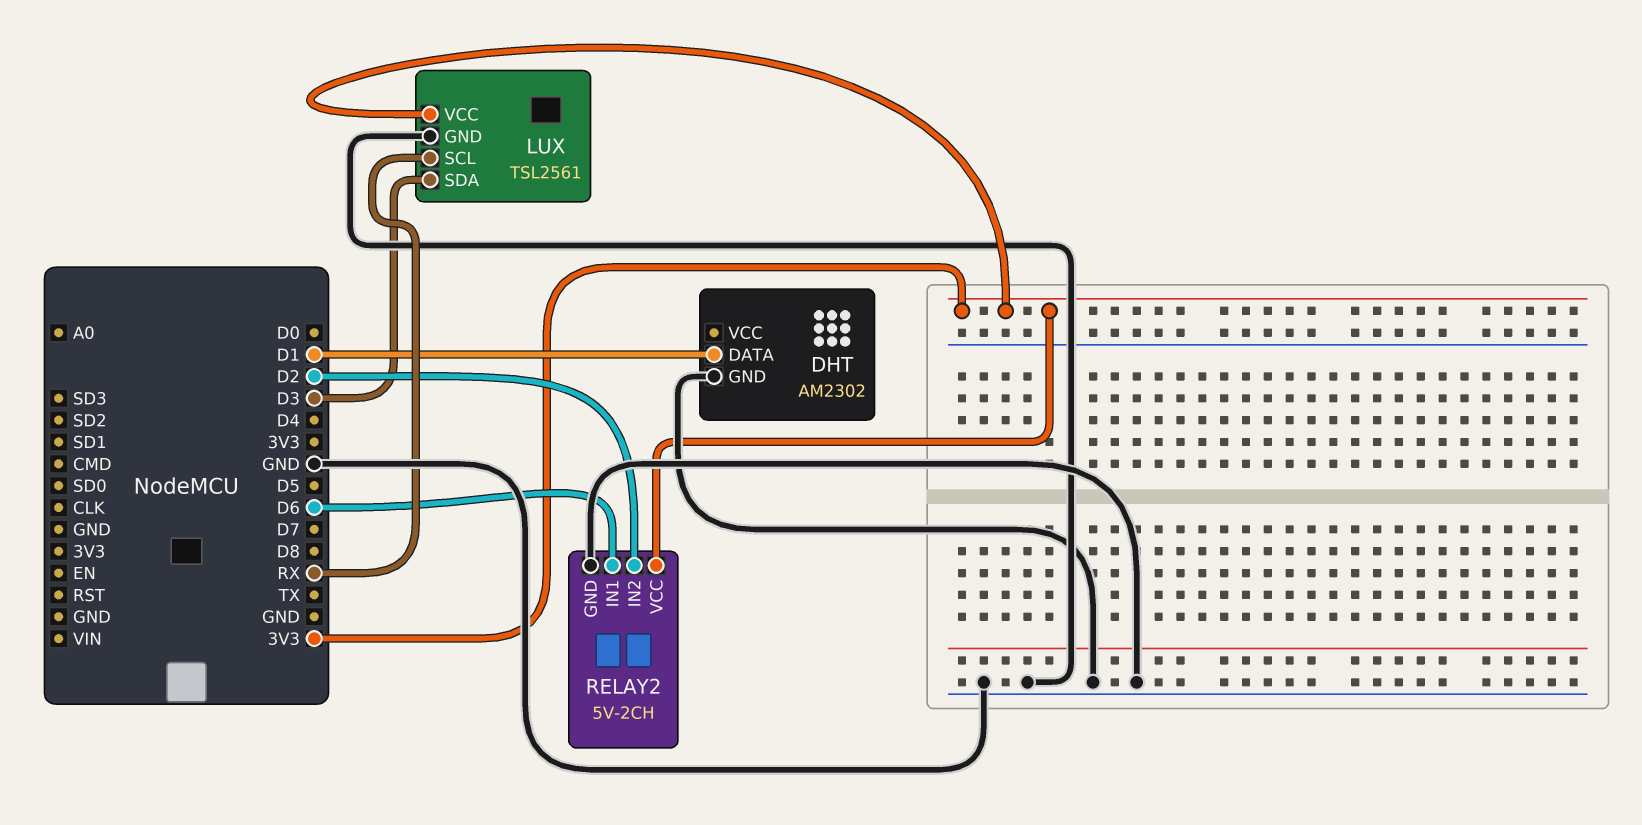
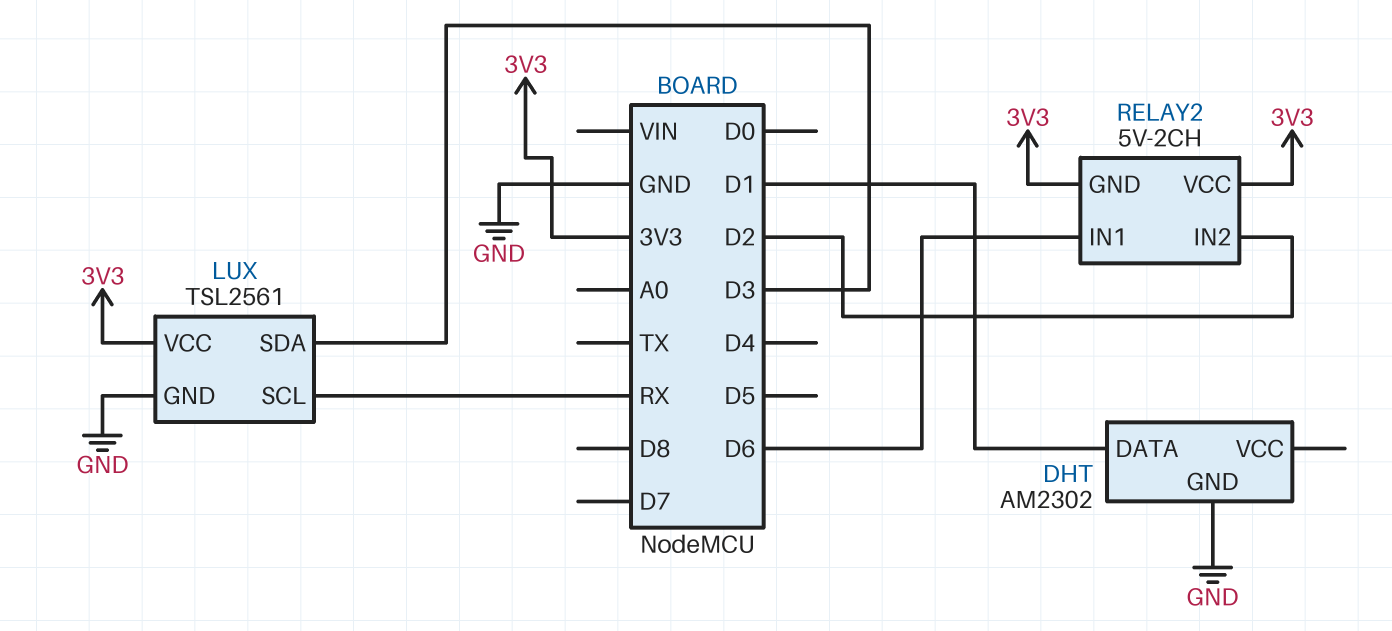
RELAY2 pin GND: GND -> 3V3

